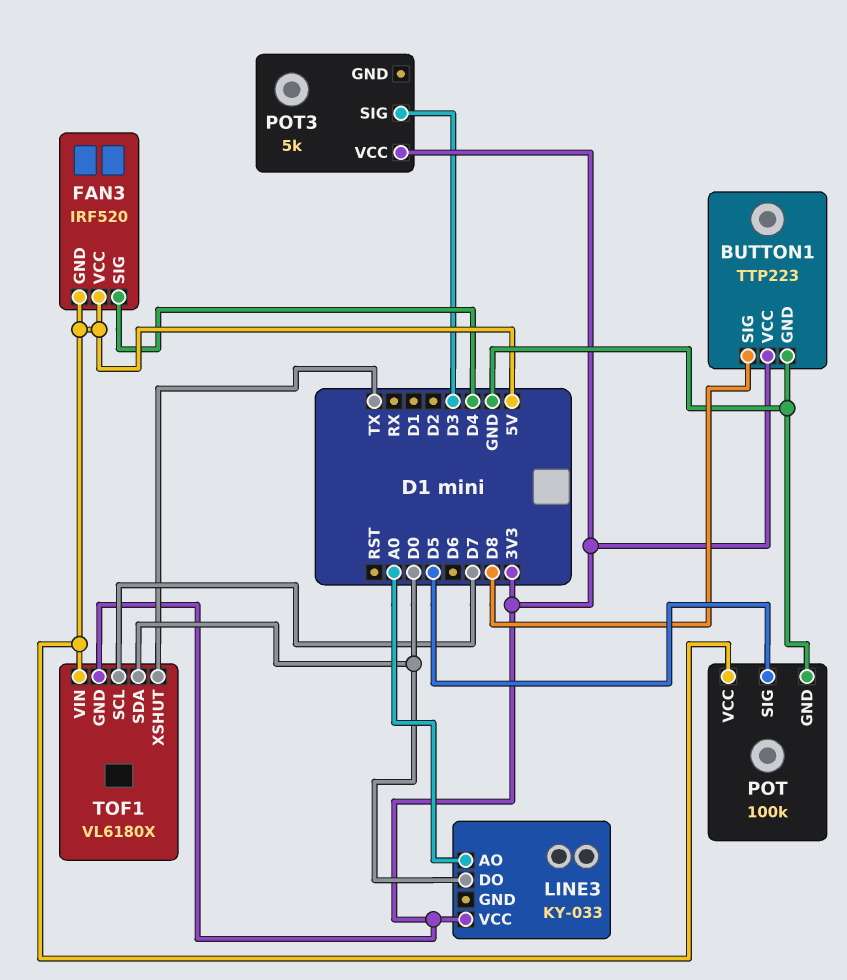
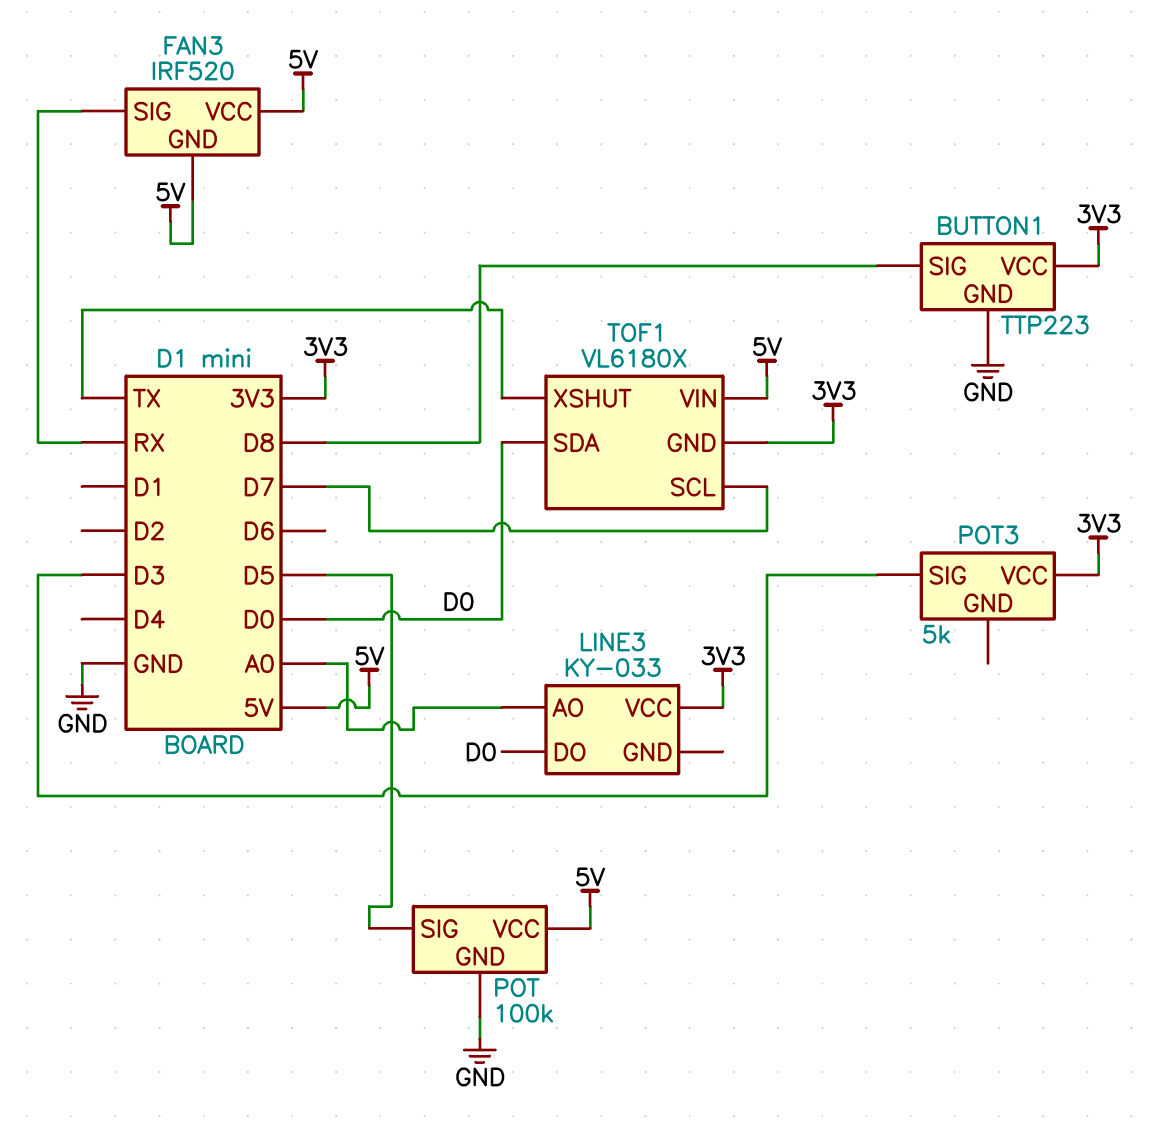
FAN3 pin SIG: D4 -> RX

